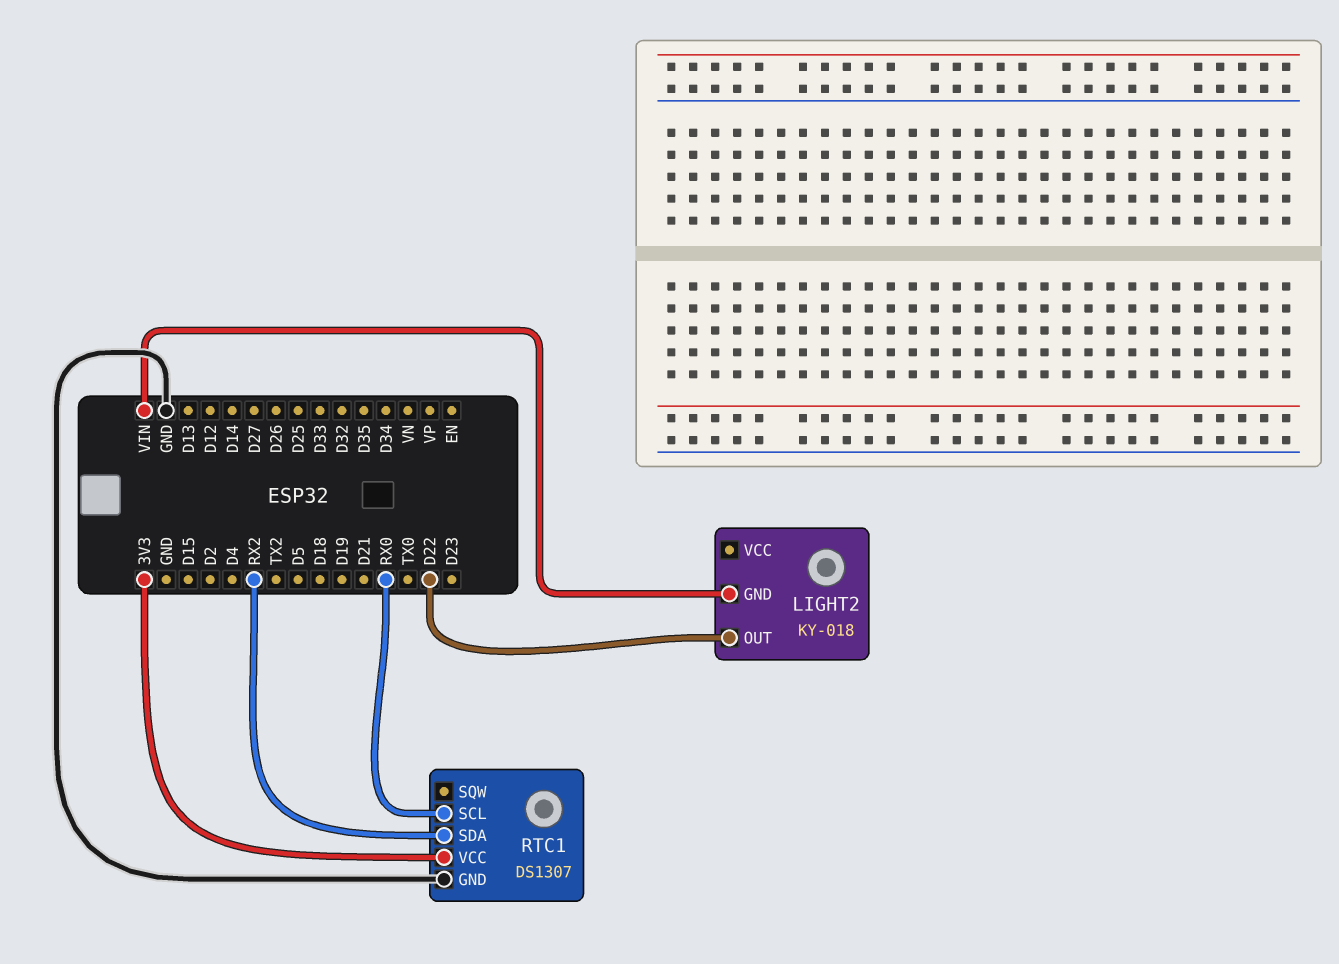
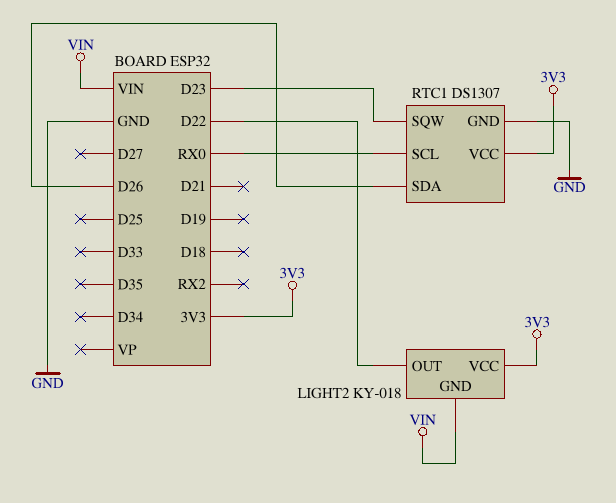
LIGHT2 pin VCC: none -> 3V3
RTC1 pin SDA: RX2 -> D26
RTC1 pin SQW: none -> D23

